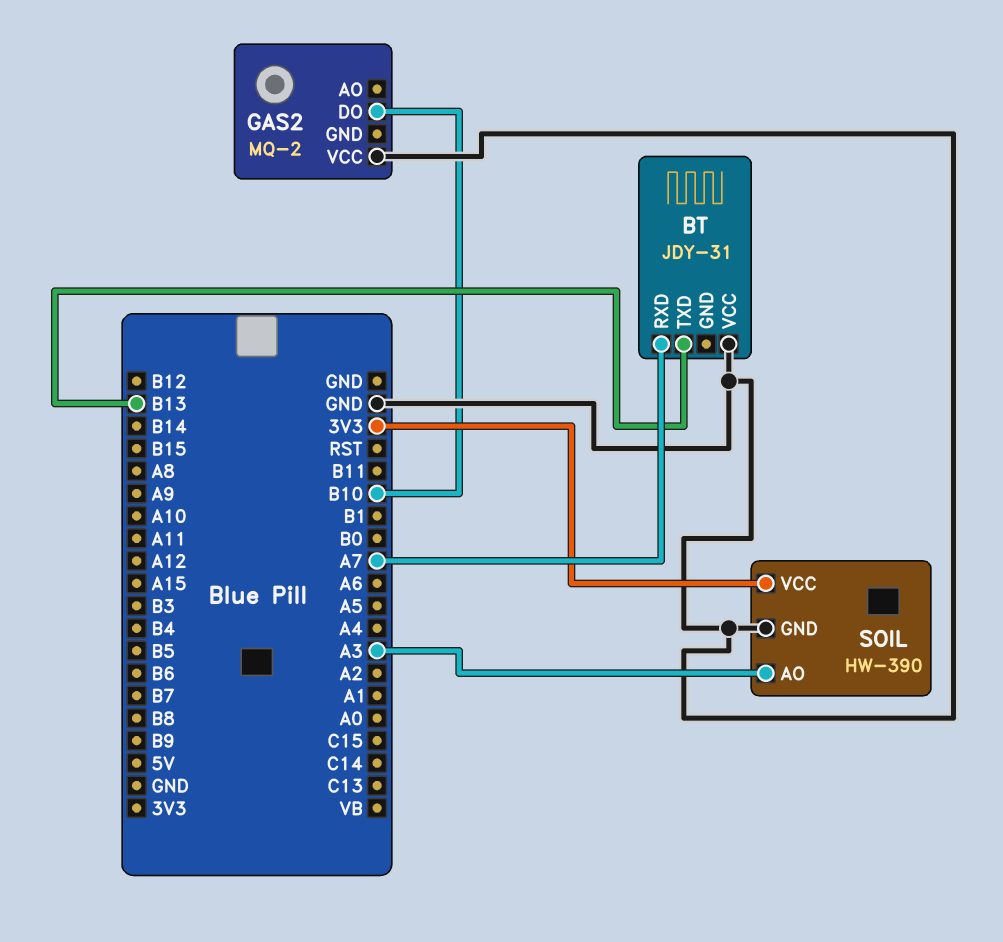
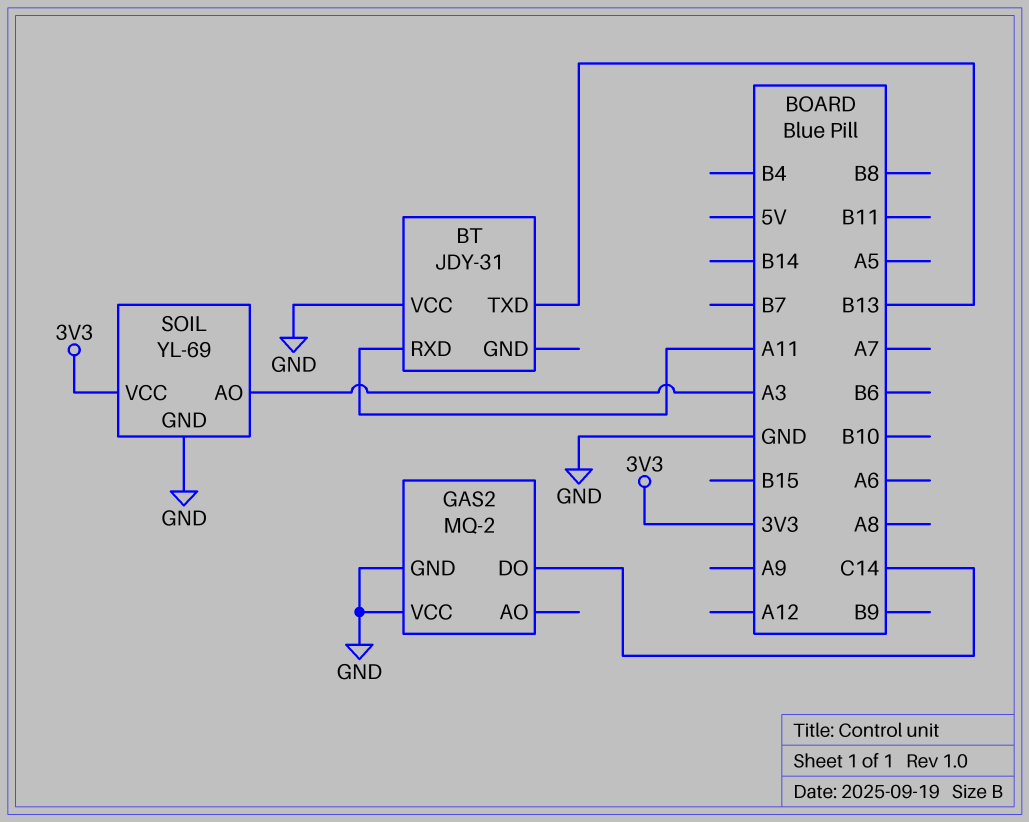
BT pin RXD: A7 -> A11
GAS2 pin DO: B10 -> C14
GAS2 pin GND: none -> GND
SOIL: HW-390 -> YL-69

